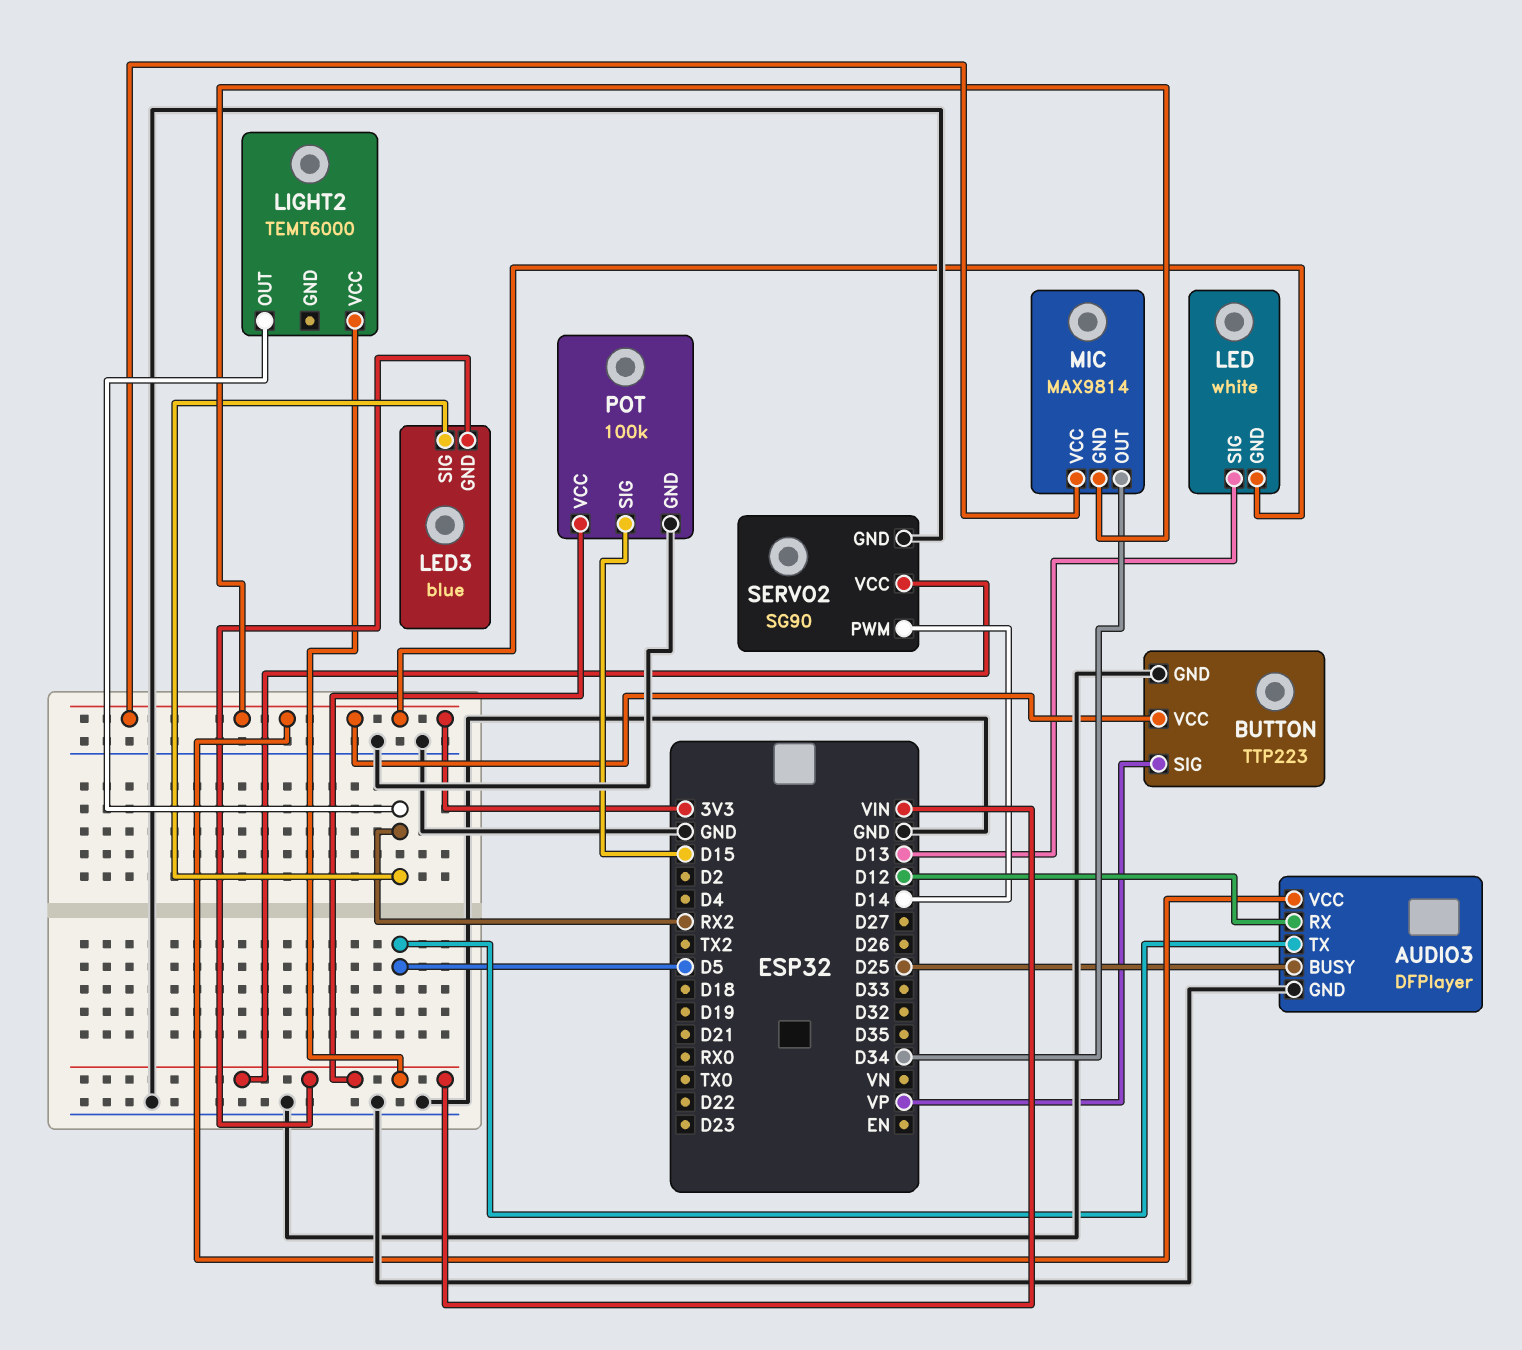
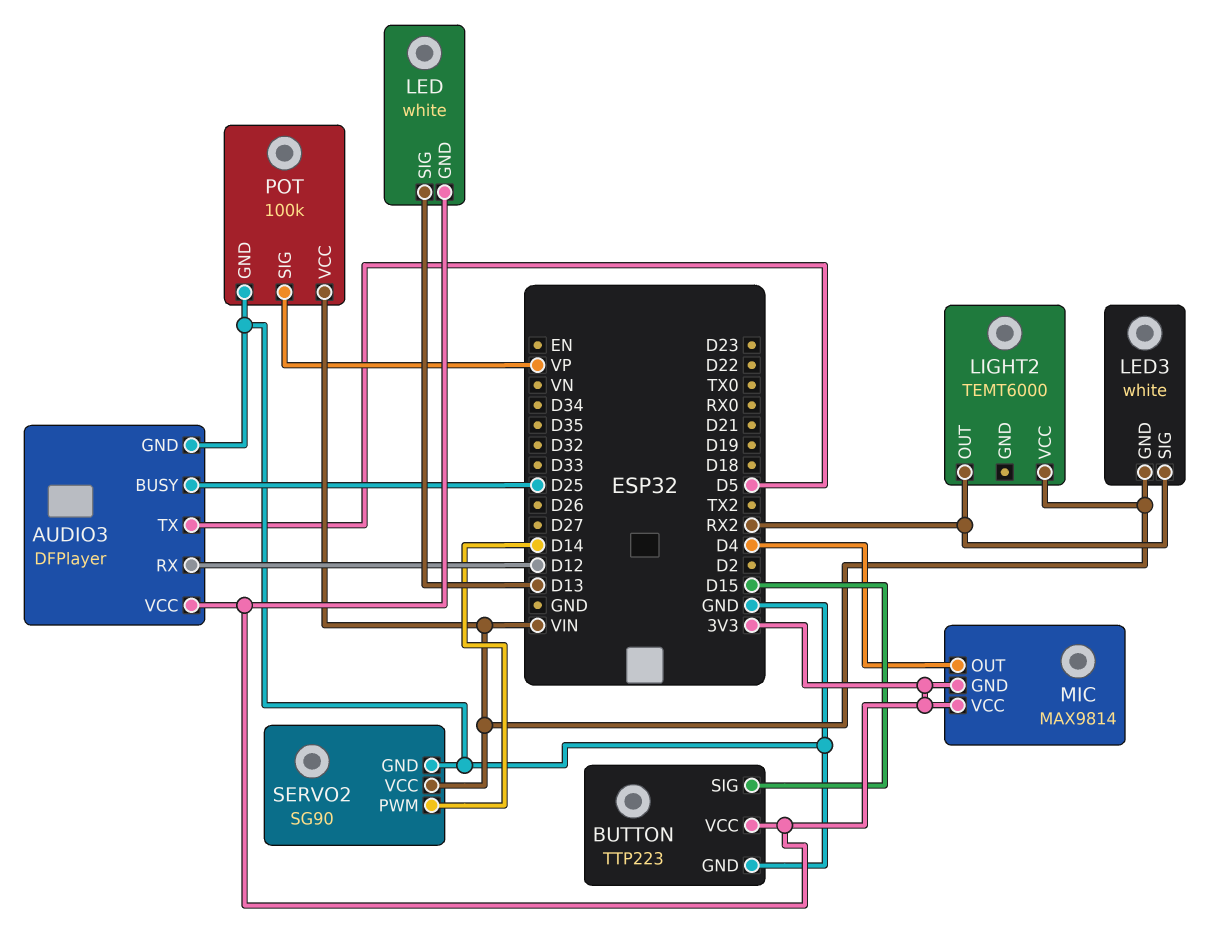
BUTTON pin SIG: VP -> D15
LED3: blue -> white
MIC pin OUT: D34 -> D4
POT pin SIG: D15 -> VP

